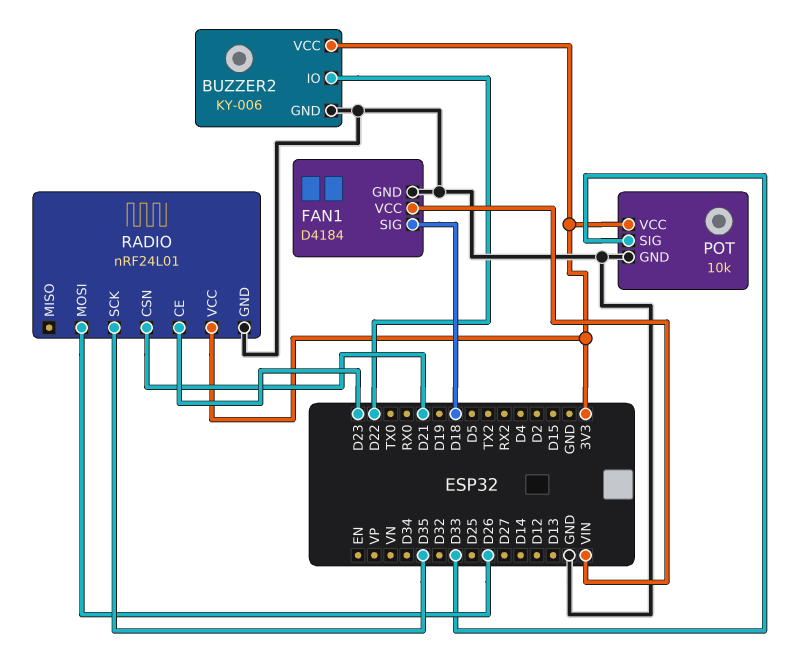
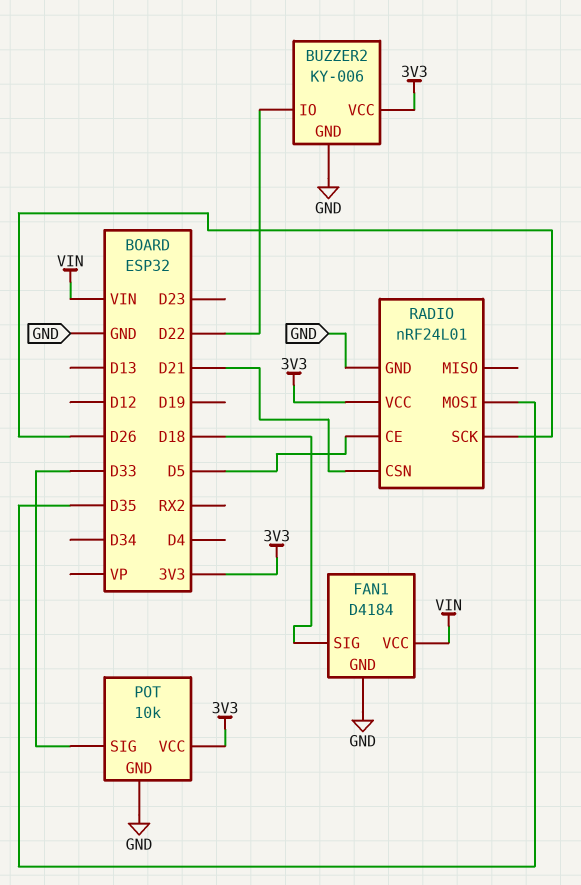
RADIO pin CE: D23 -> D5
RADIO pin MOSI: D26 -> D35
RADIO pin SCK: D35 -> D26

